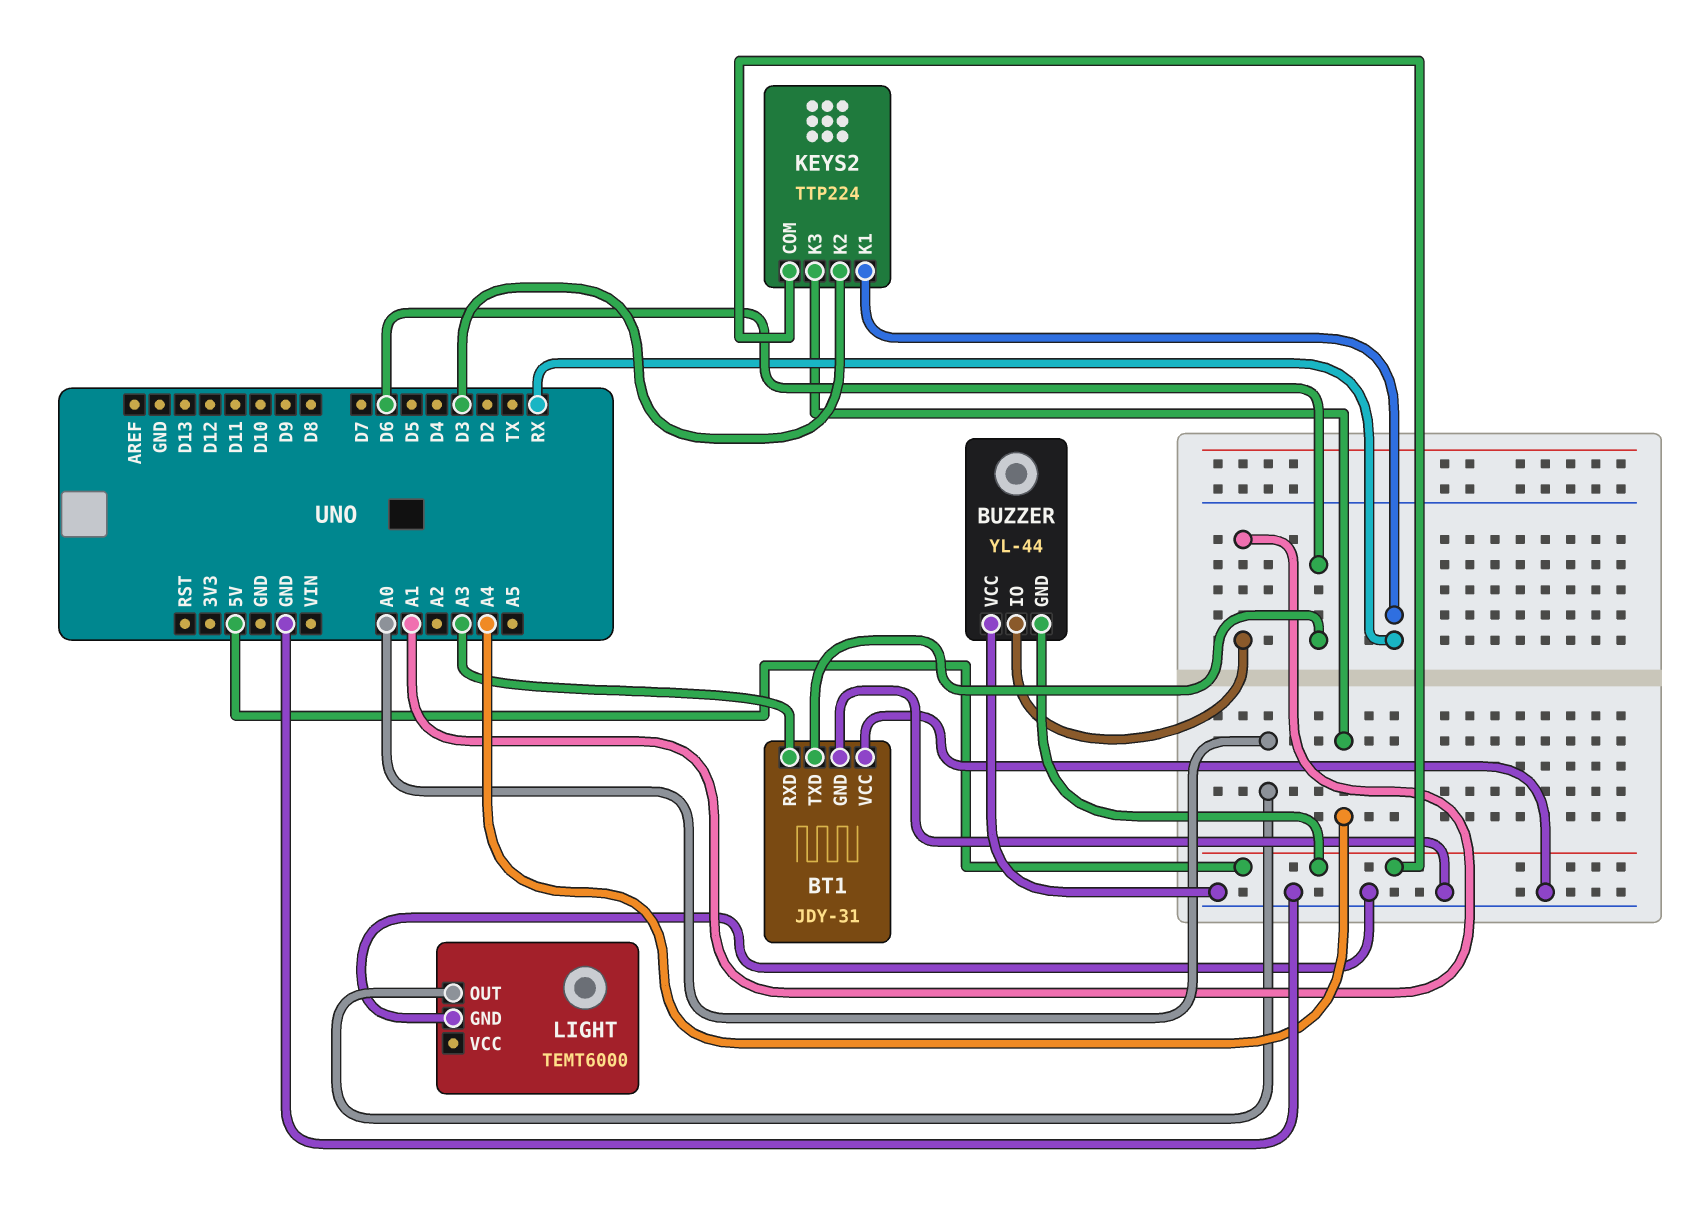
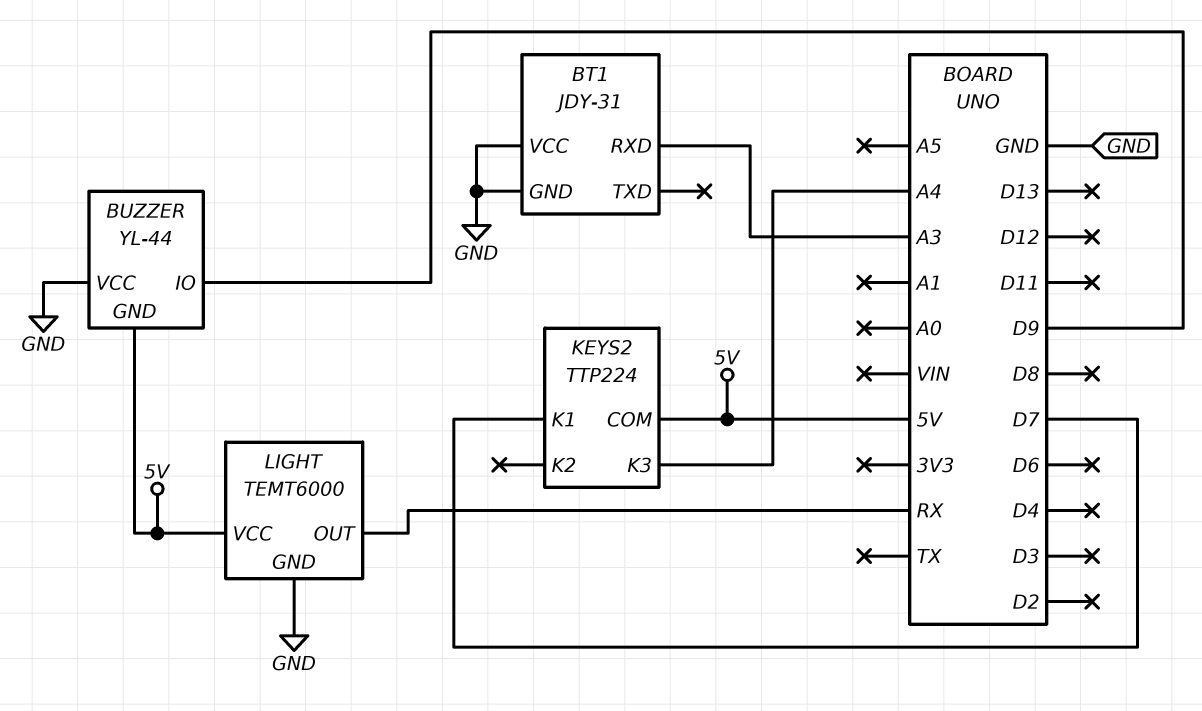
BT1 pin TXD: D6 -> none
BUZZER pin IO: A1 -> D9
KEYS2 pin K1: RX -> D7
KEYS2 pin K2: D3 -> none
LIGHT pin OUT: A0 -> RX
LIGHT pin VCC: none -> 5V

